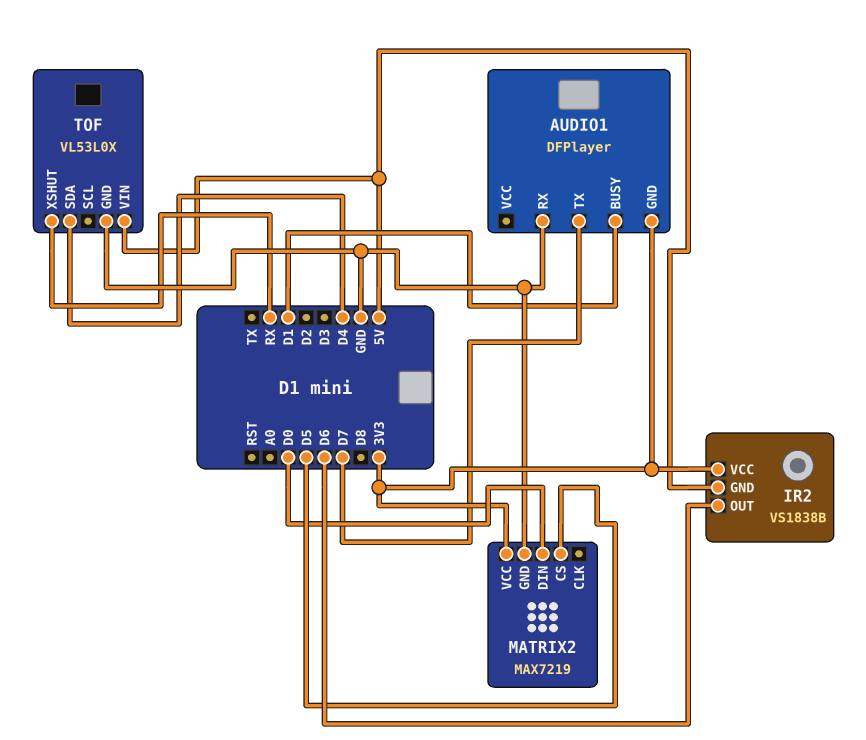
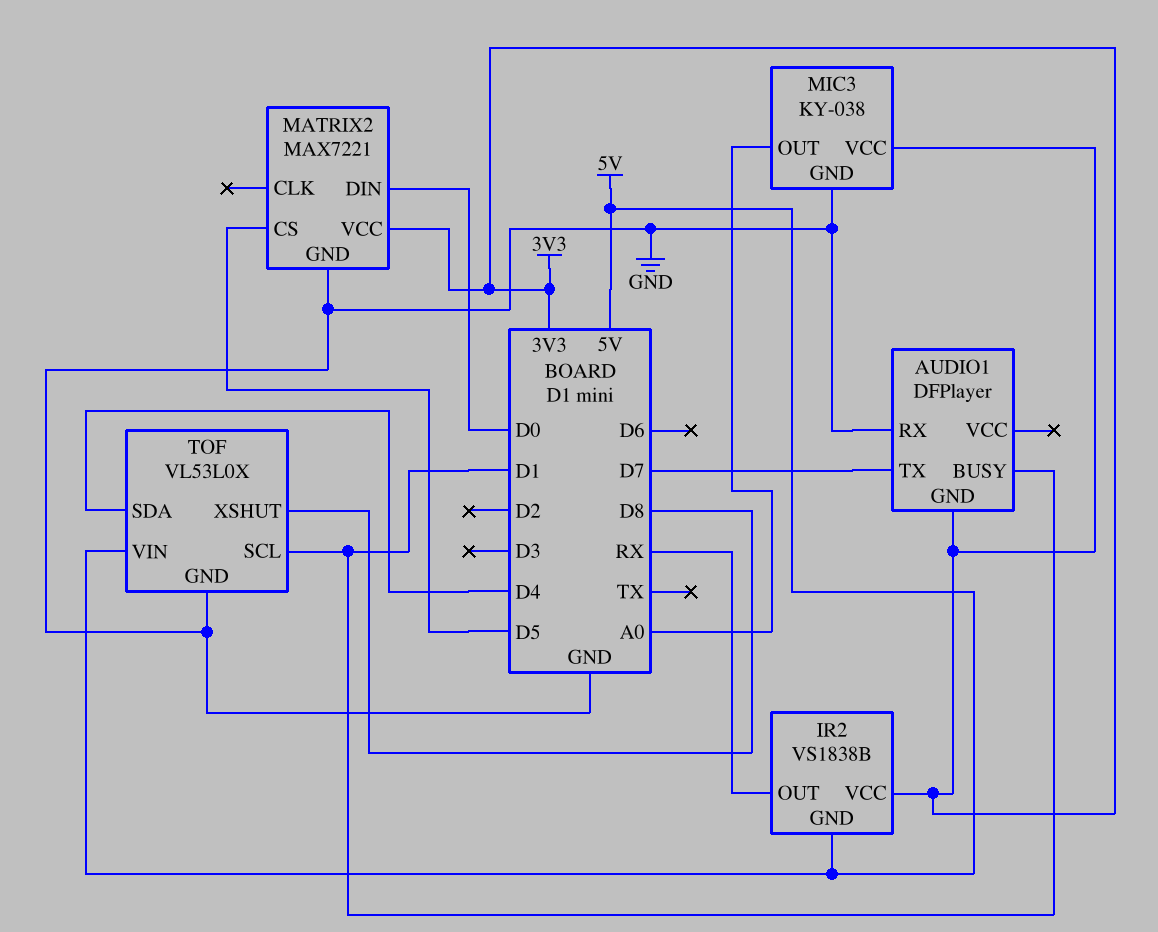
IR2 pin OUT: D6 -> RX
MATRIX2: MAX7219 -> MAX7221
MIC3: none -> KY-038
MIC3 pin GND: none -> GND
MIC3 pin OUT: none -> A0
MIC3 pin VCC: none -> 3V3
TOF pin SCL: none -> D1
TOF pin XSHUT: RX -> D8

